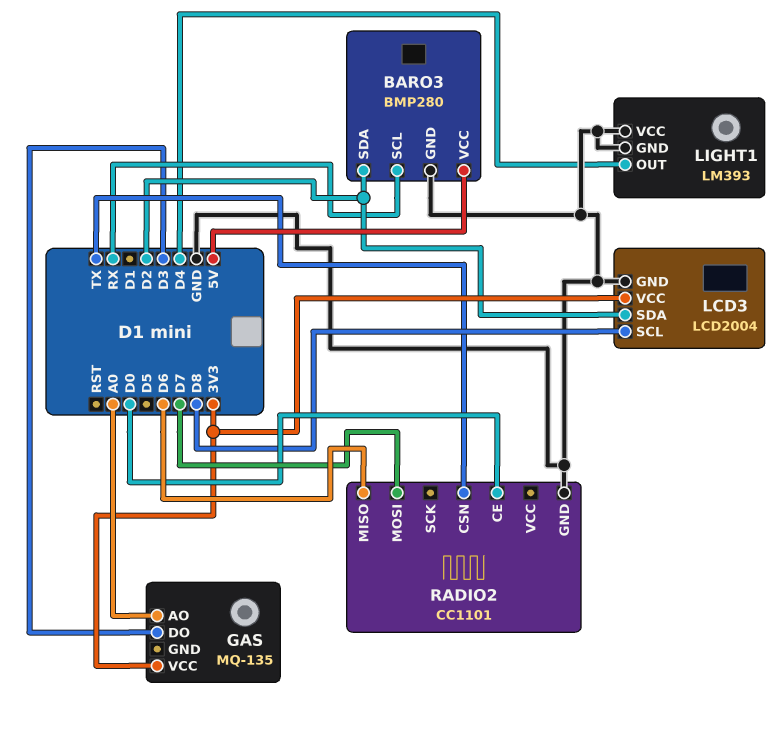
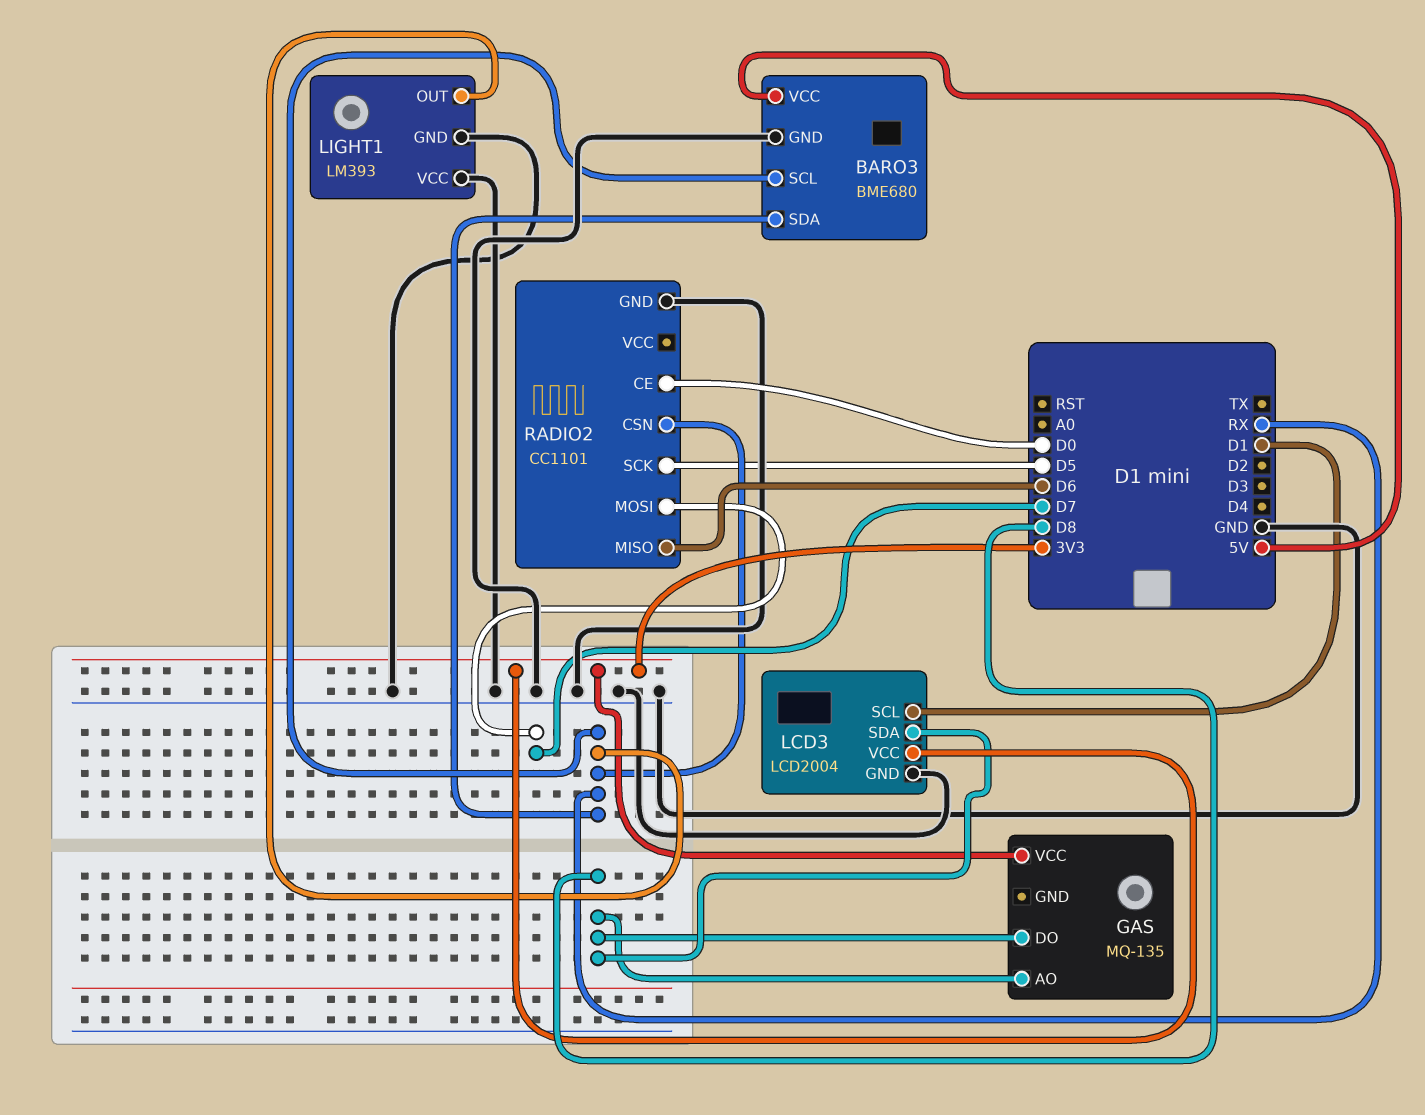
BARO3: BMP280 -> BME680
BARO3 pin SDA: D2 -> RX
GAS pin AO: A0 -> D8
GAS pin DO: D3 -> D8
LCD3 pin SCL: D8 -> D1
LCD3 pin SDA: D2 -> D8
LIGHT1 pin OUT: D4 -> RX
RADIO2 pin CSN: TX -> RX
RADIO2 pin SCK: none -> D5

